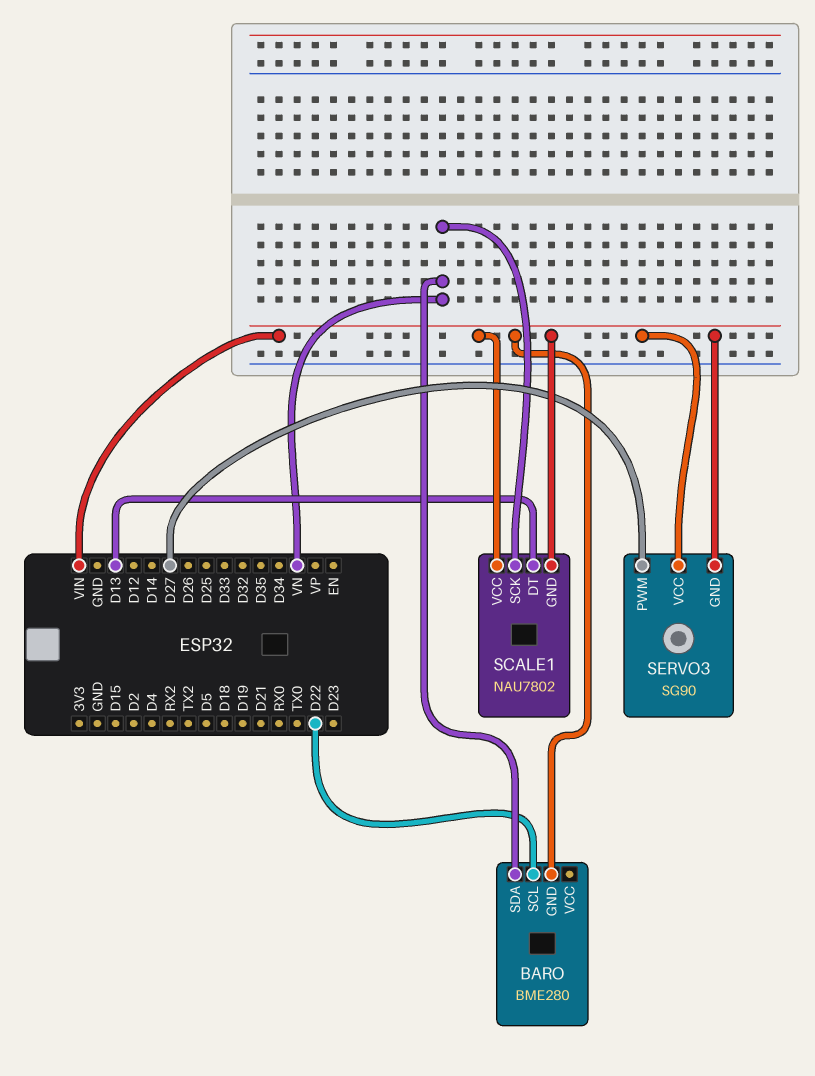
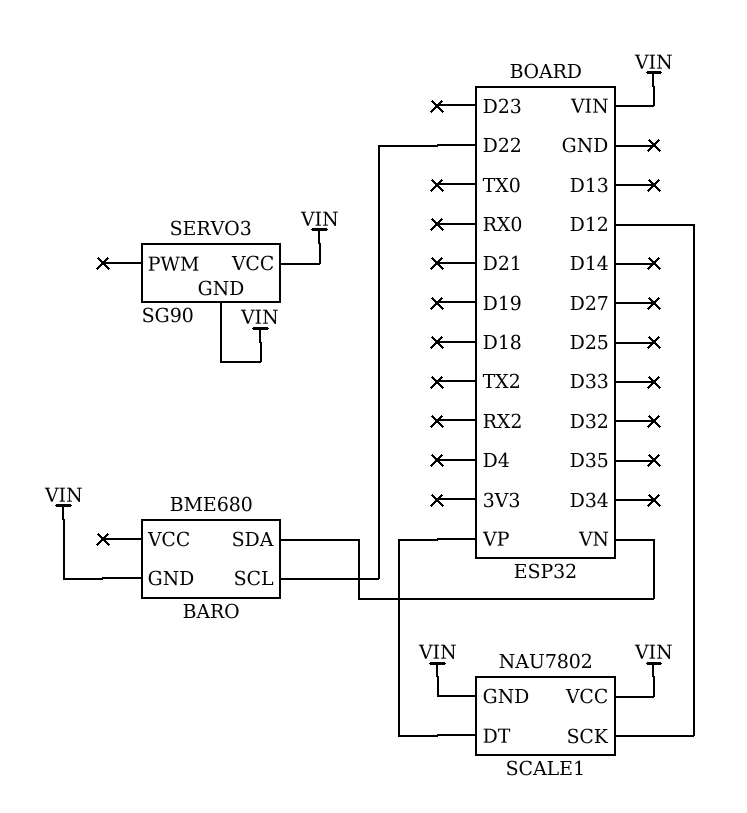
BARO: BME280 -> BME680
SCALE1 pin DT: D13 -> VP
SCALE1 pin SCK: VN -> D12
SERVO3 pin PWM: D27 -> none

